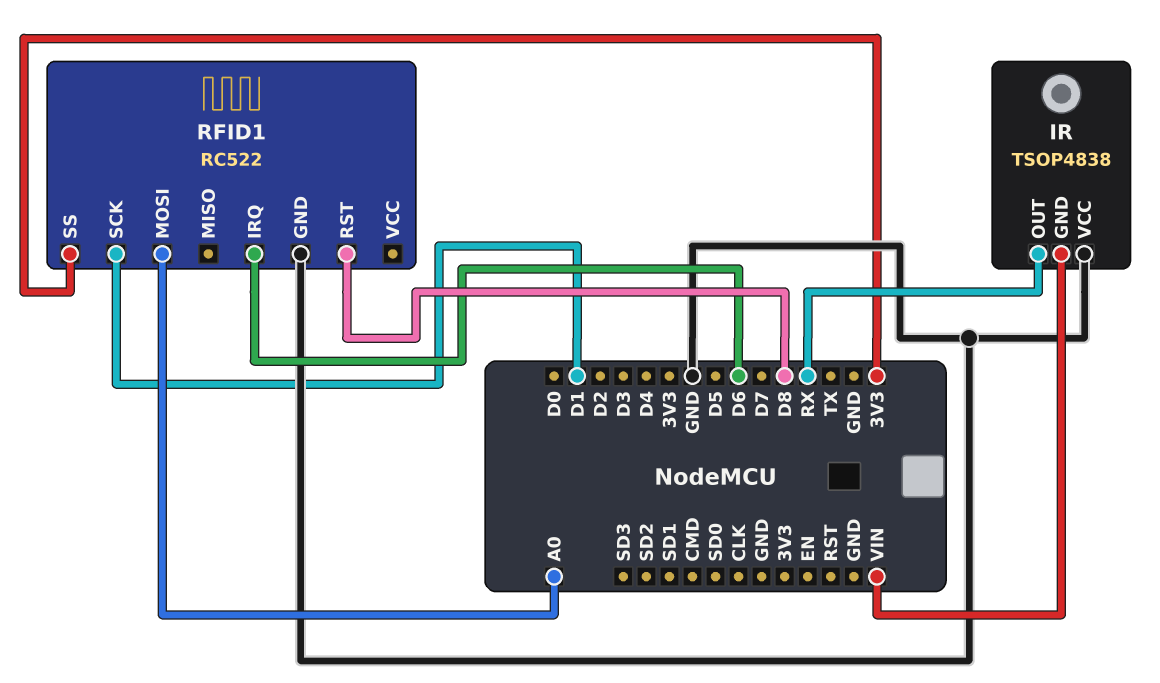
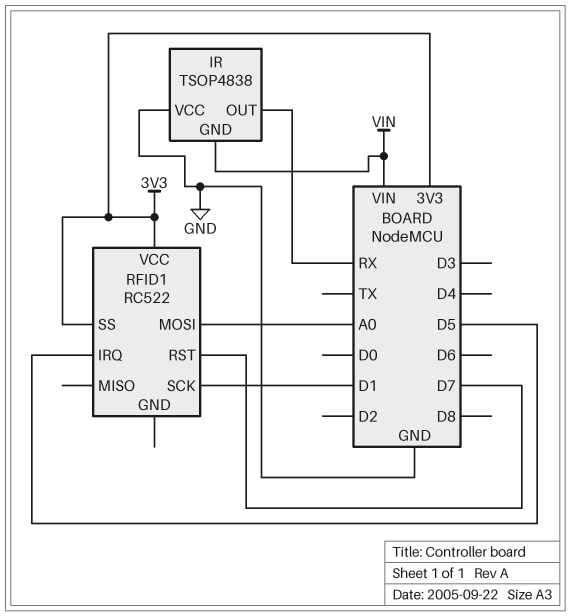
RFID1 pin GND: GND -> none
RFID1 pin IRQ: D6 -> D5
RFID1 pin RST: D8 -> D7
RFID1 pin VCC: none -> 3V3

